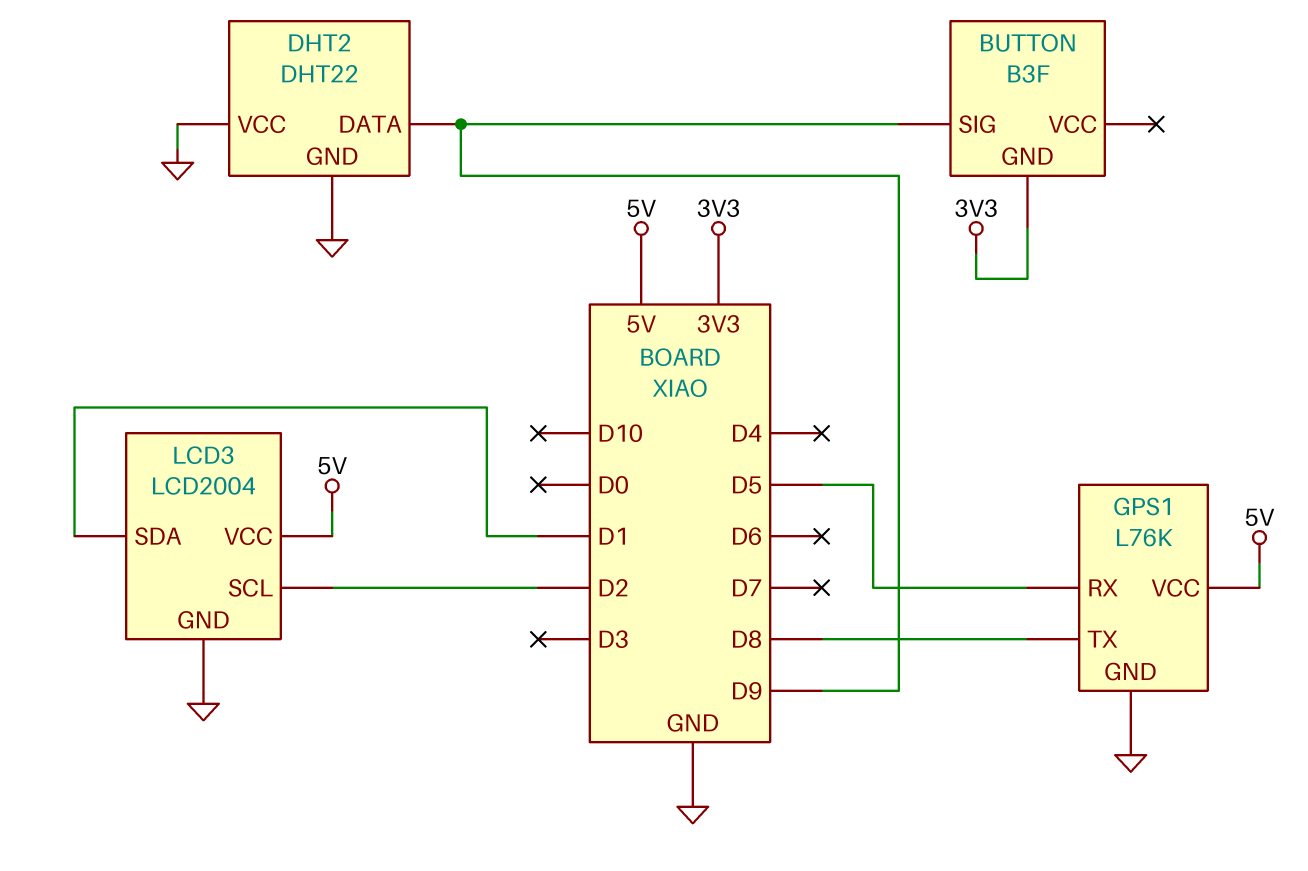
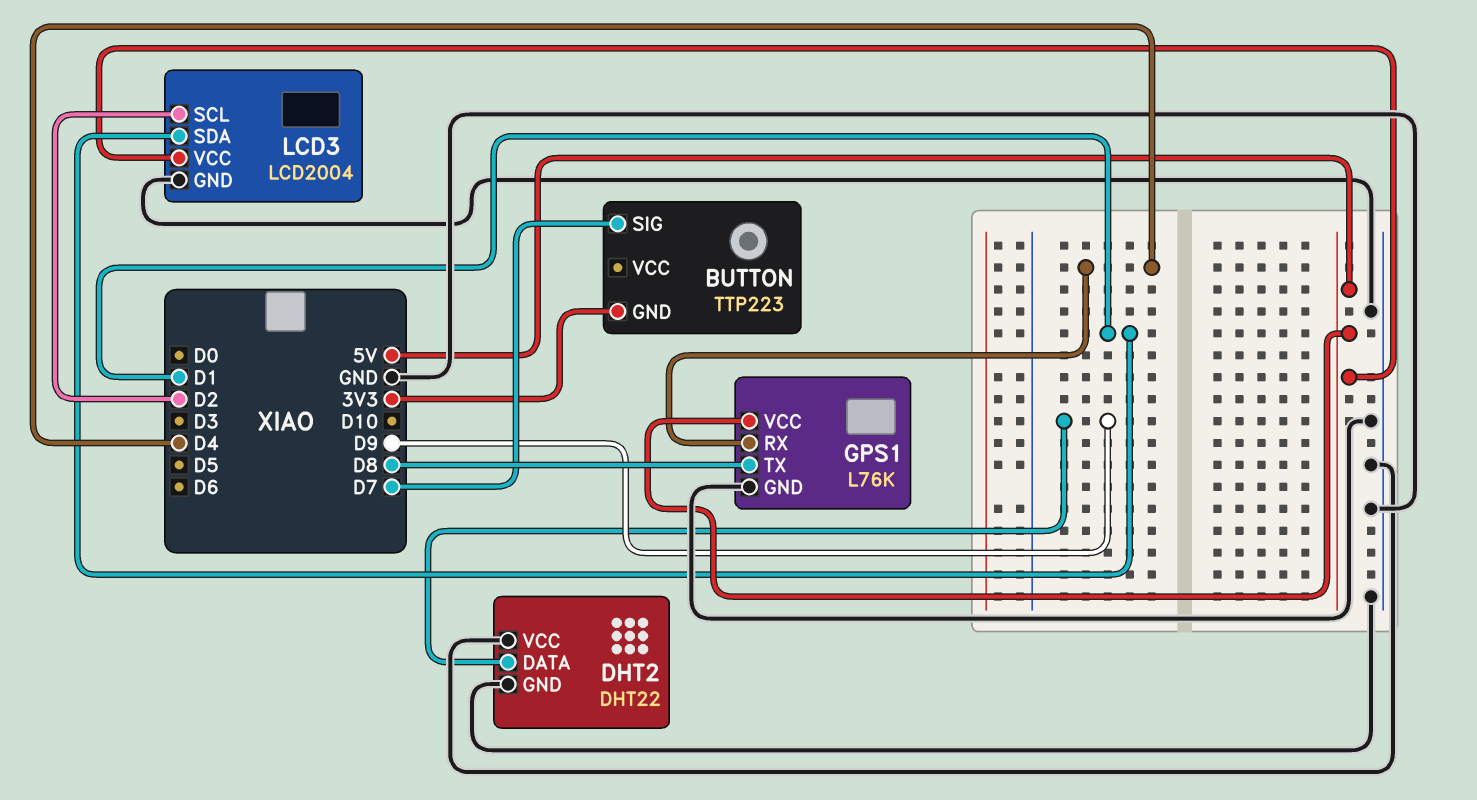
BUTTON: B3F -> TTP223
BUTTON pin SIG: D9 -> D7
GPS1 pin RX: D5 -> D4

